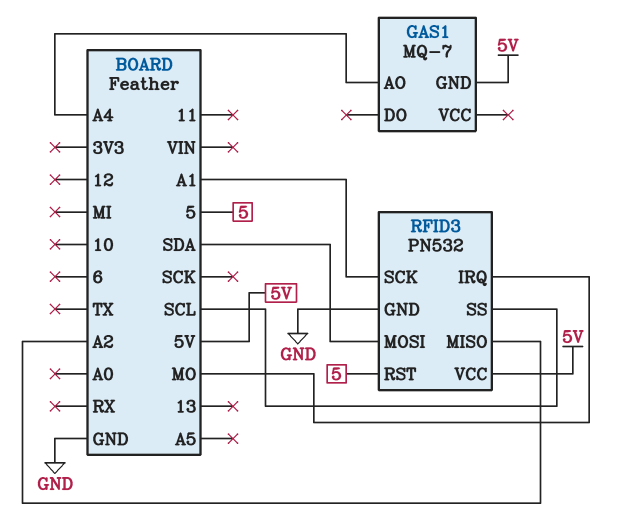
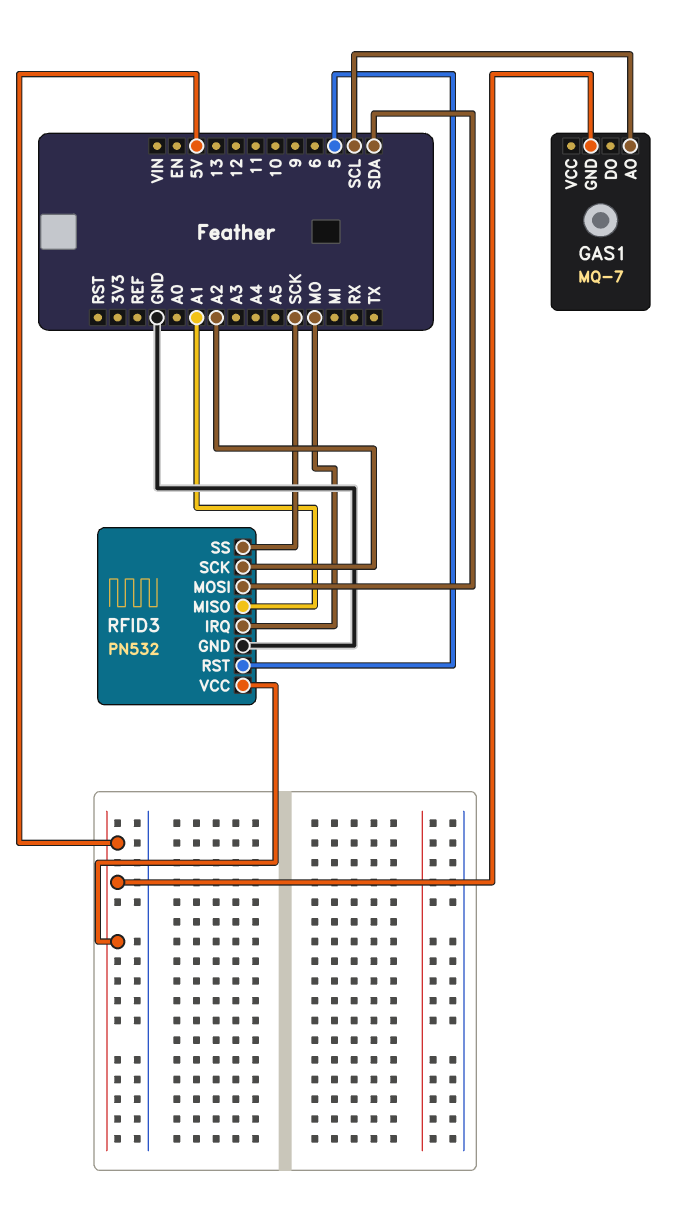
GAS1 pin AO: A4 -> SCL
RFID3 pin MISO: A2 -> A1
RFID3 pin SCK: A1 -> A2
RFID3 pin SS: SCL -> SCK

